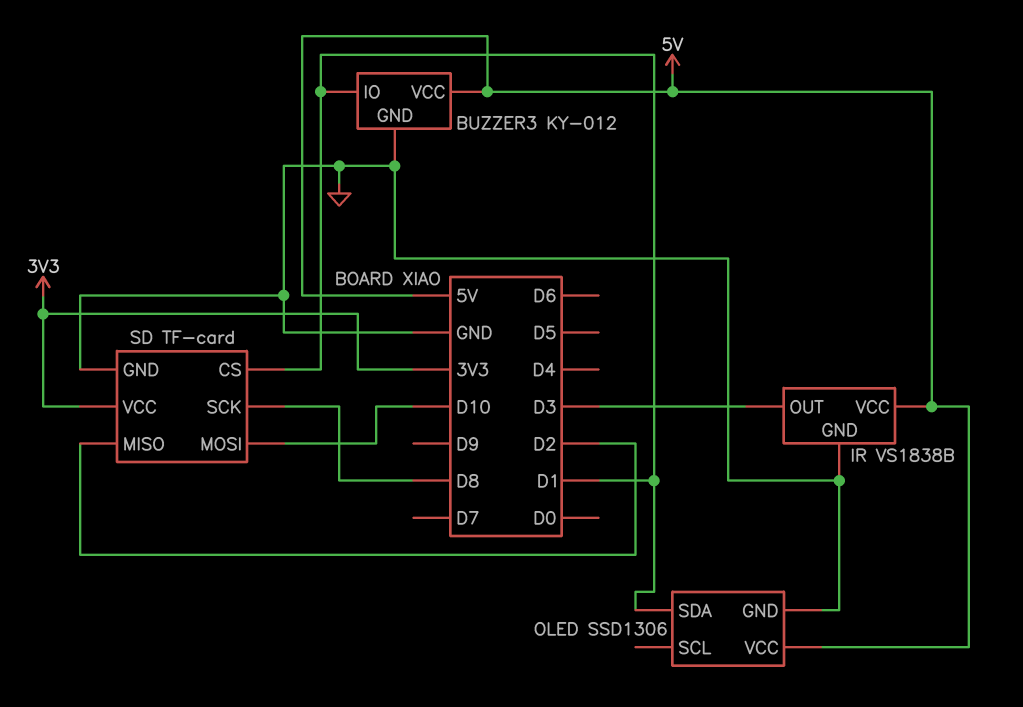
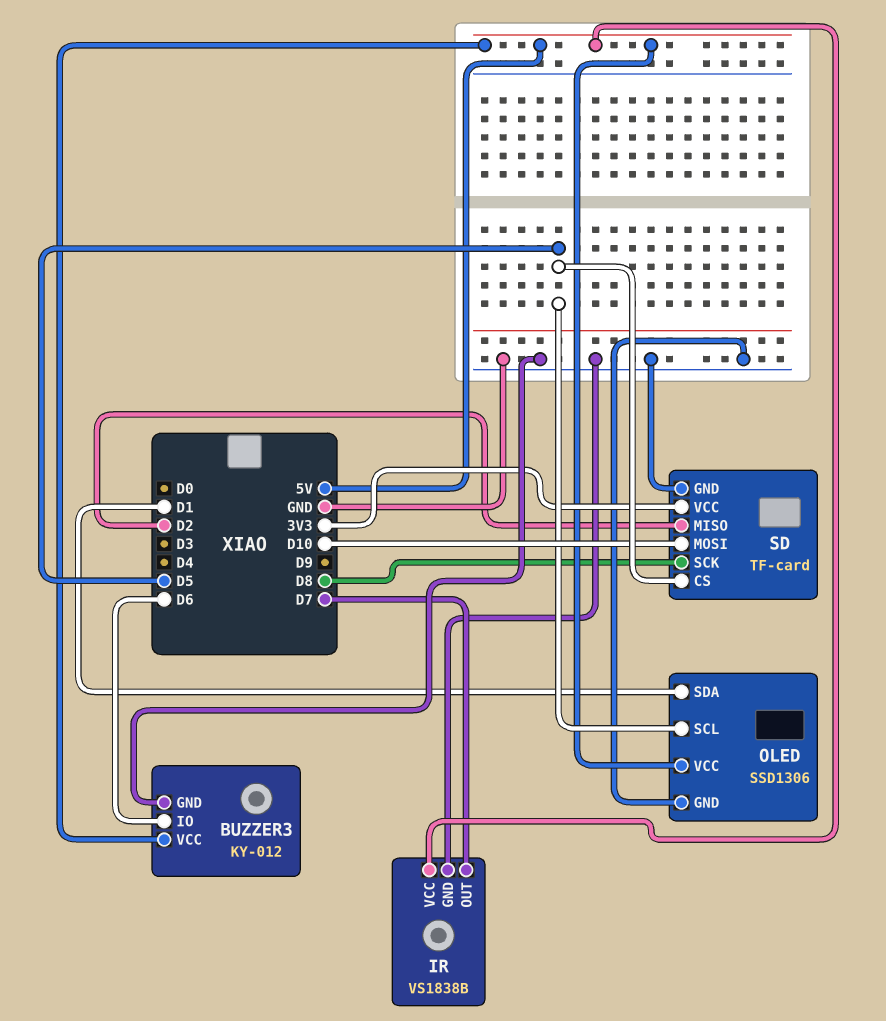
BUZZER3 pin IO: D1 -> D6
IR pin OUT: D3 -> D7
OLED pin SCL: none -> D5
SD pin CS: D1 -> D5

